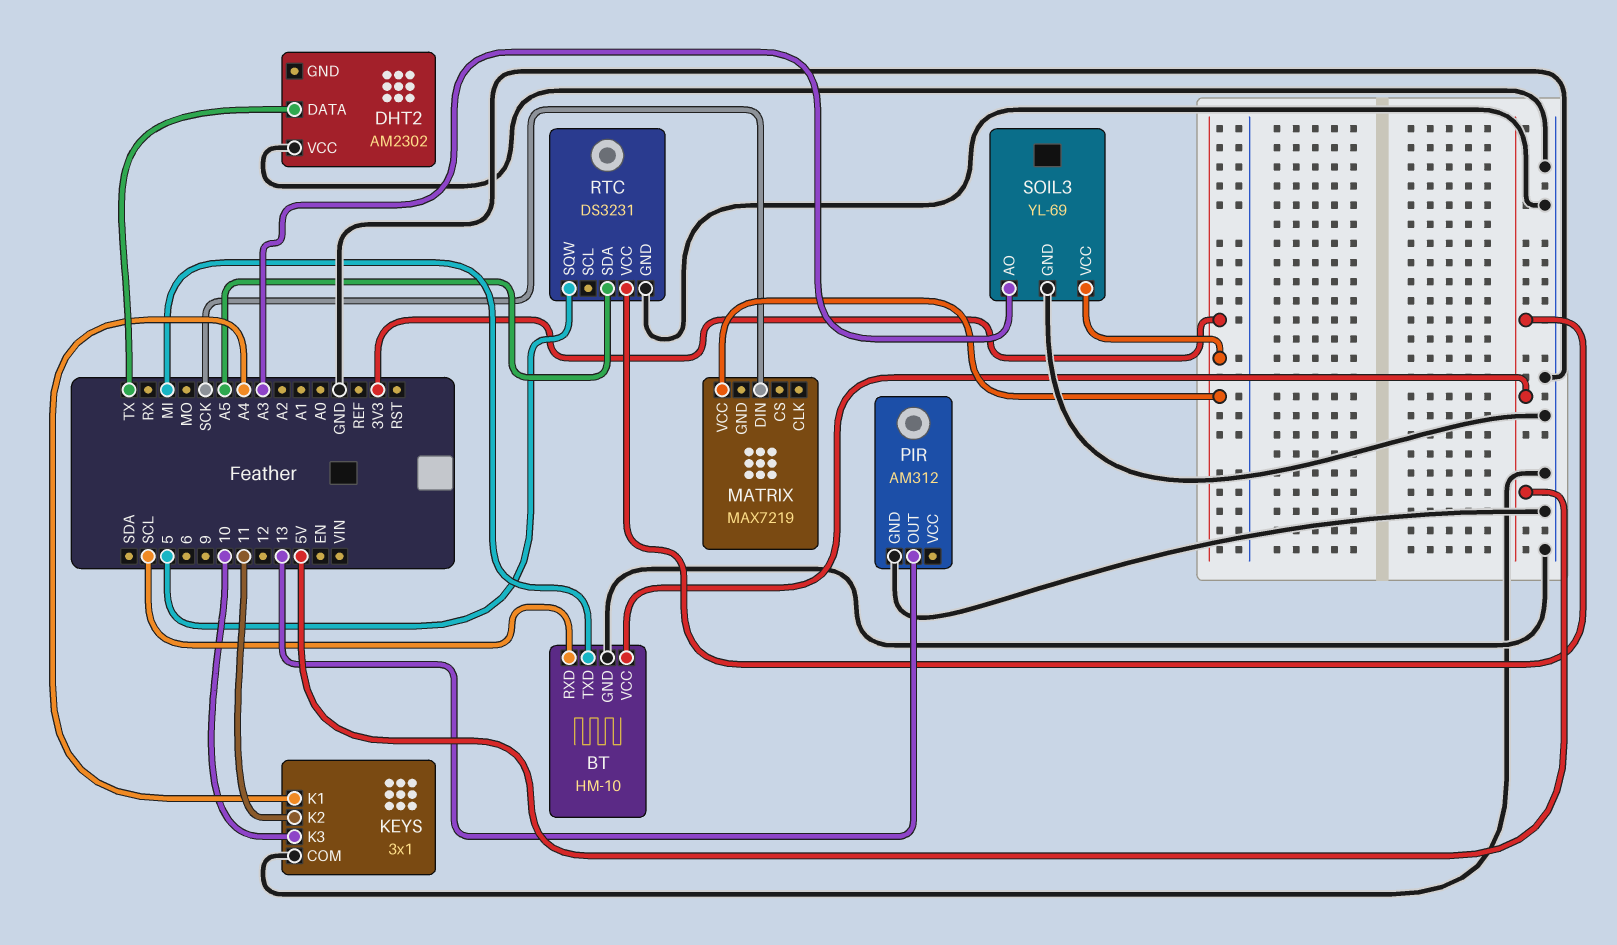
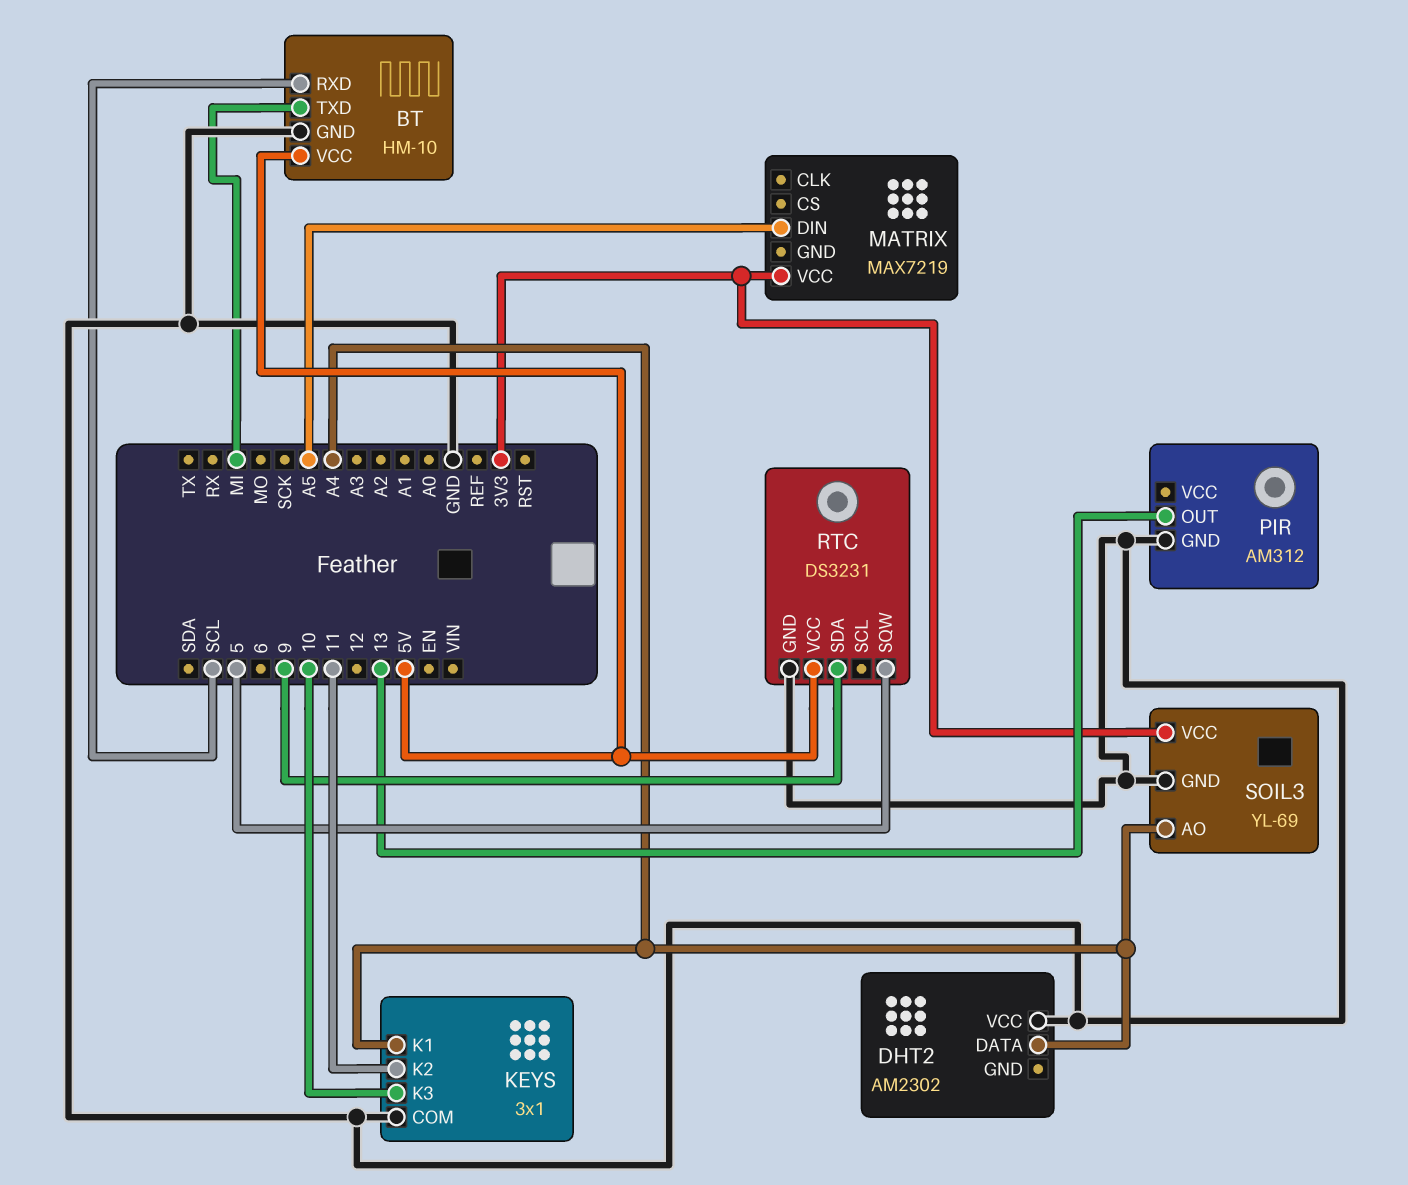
DHT2 pin DATA: TX -> A4
MATRIX pin DIN: SCK -> A5
RTC pin SDA: A5 -> 9
SOIL3 pin AO: A3 -> A4

